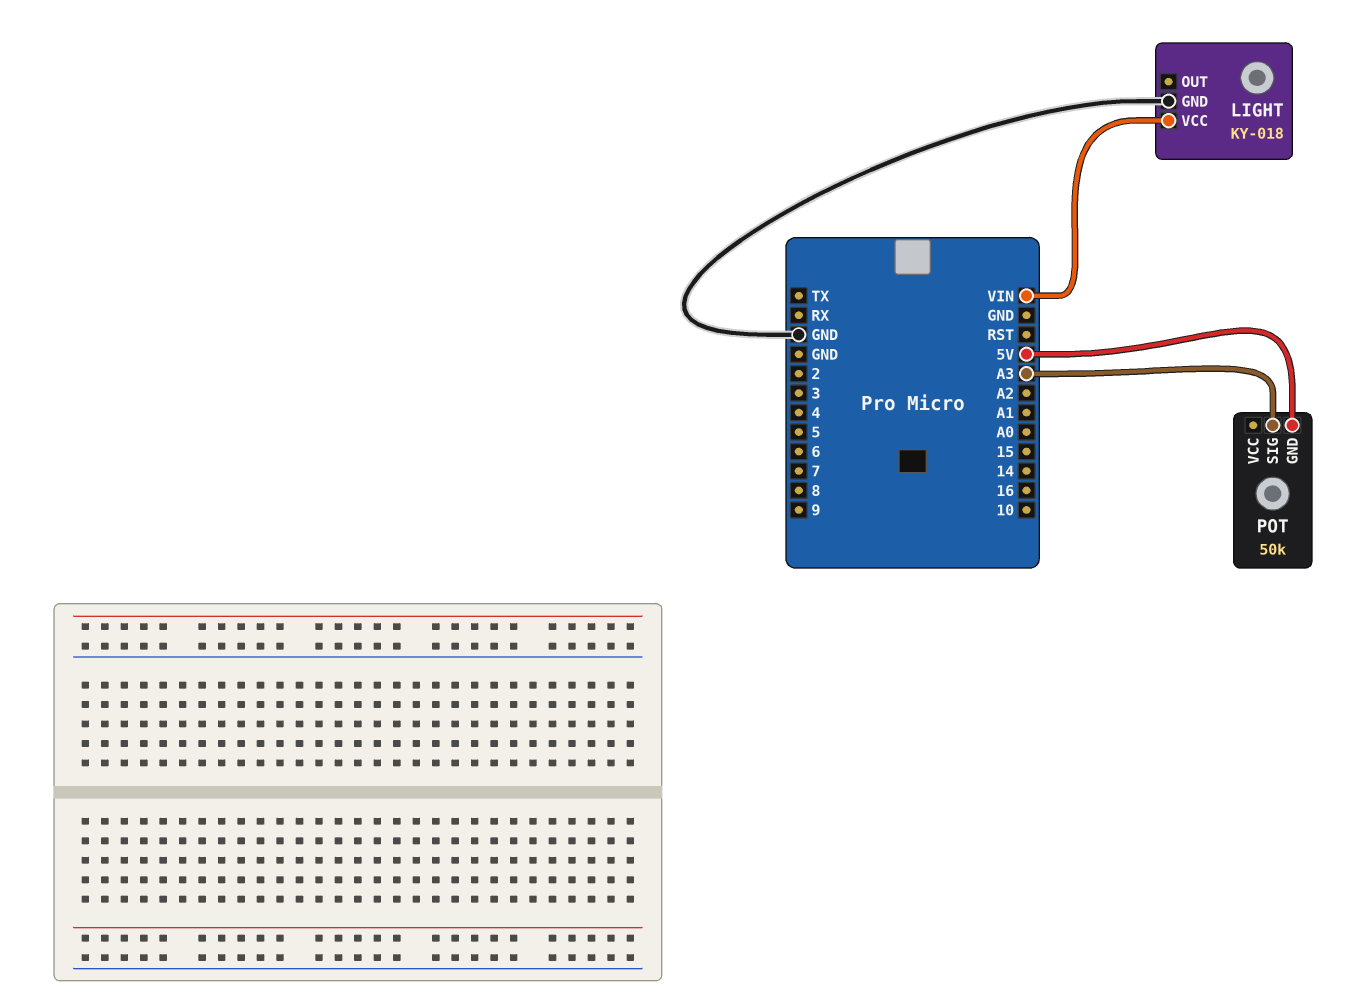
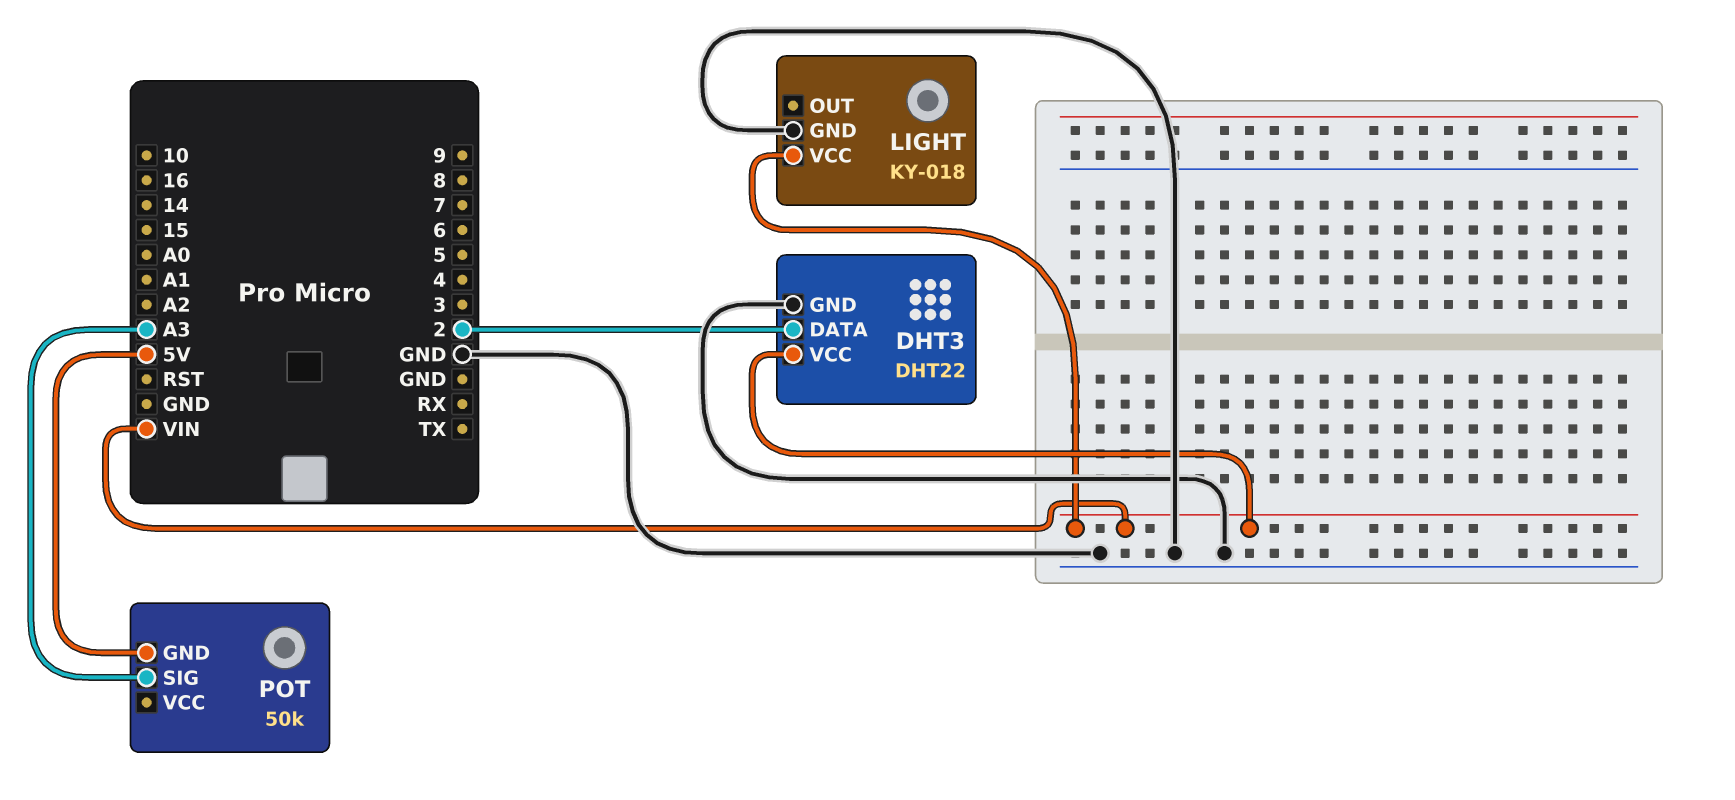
DHT3: none -> DHT22
DHT3 pin DATA: none -> 2
DHT3 pin GND: none -> GND
DHT3 pin VCC: none -> VIN

